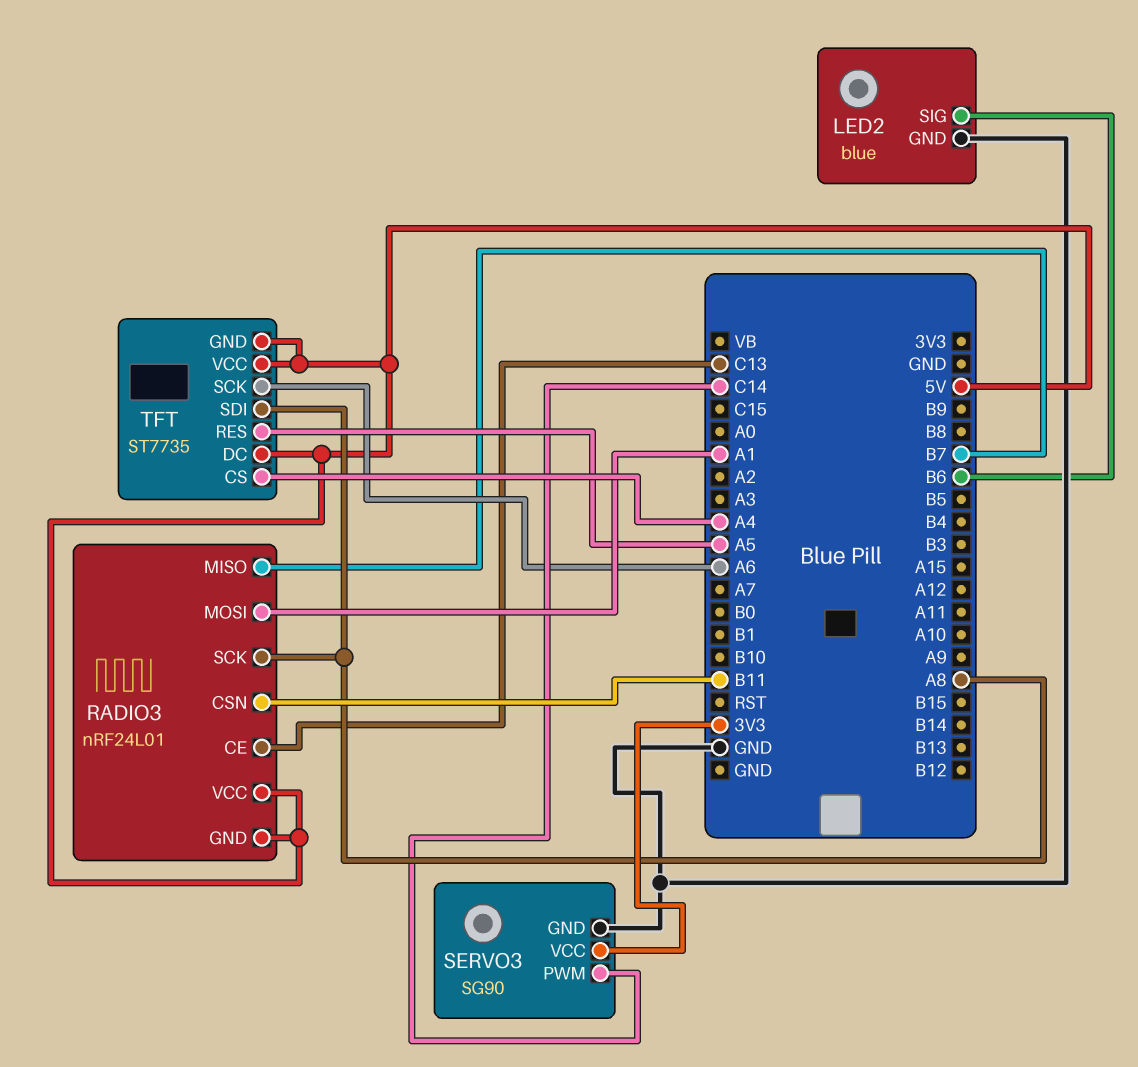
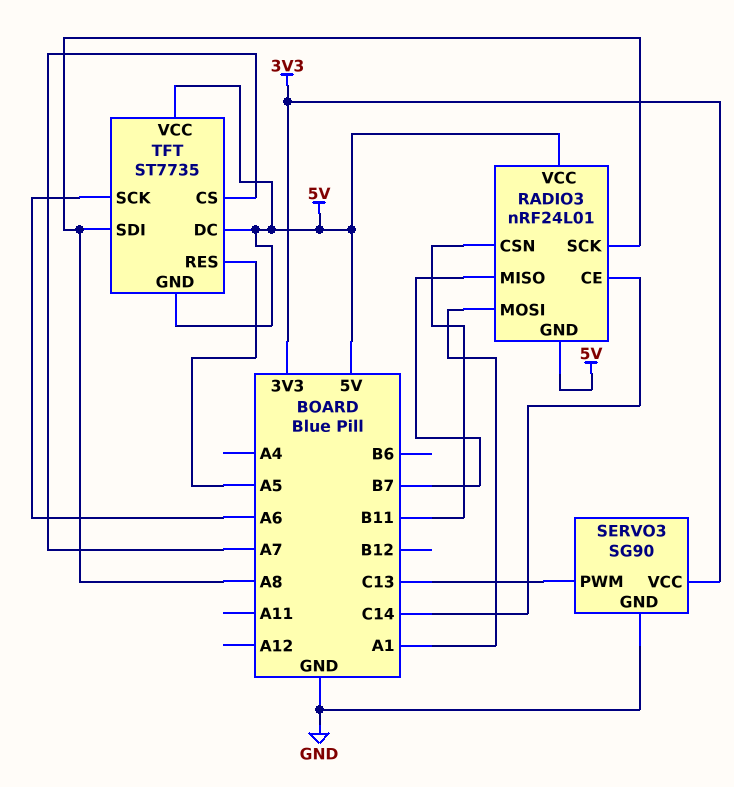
LED2: blue -> none
LED2 pin GND: GND -> none
LED2 pin SIG: B6 -> none
RADIO3 pin CE: C13 -> C14
SERVO3 pin PWM: C14 -> C13
TFT pin CS: A4 -> A7

